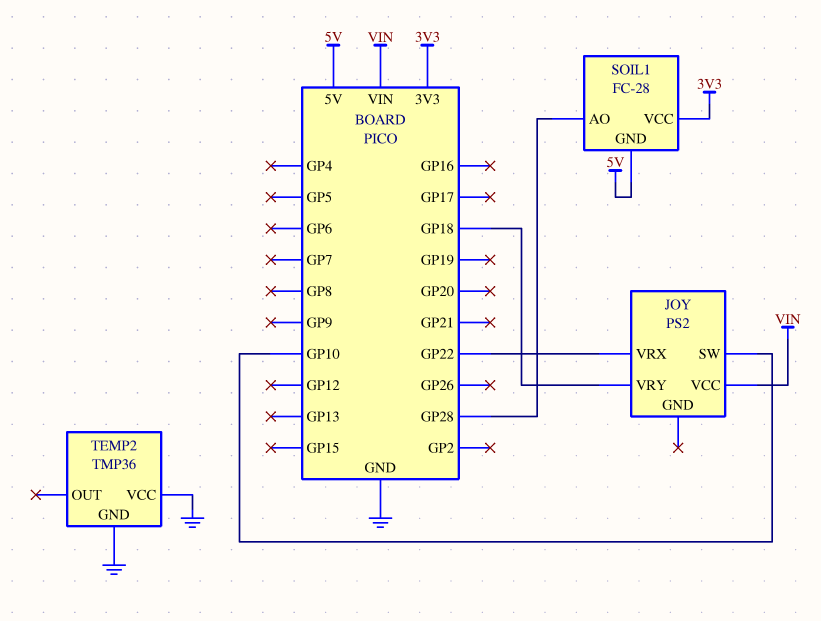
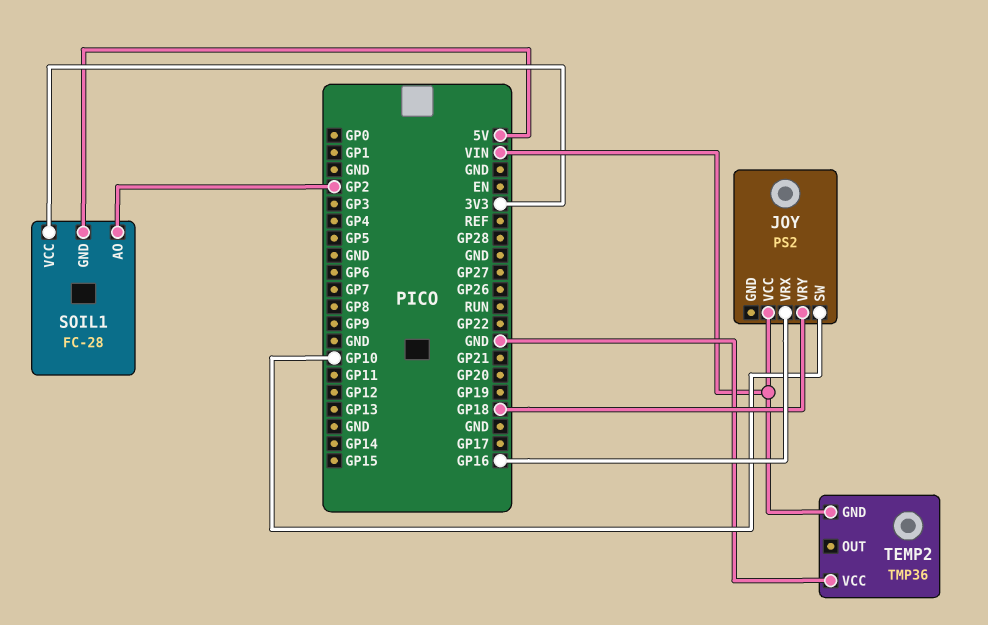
JOY pin VRX: GP22 -> GP16
SOIL1 pin AO: GP28 -> GP2
TEMP2 pin GND: GND -> VIN

